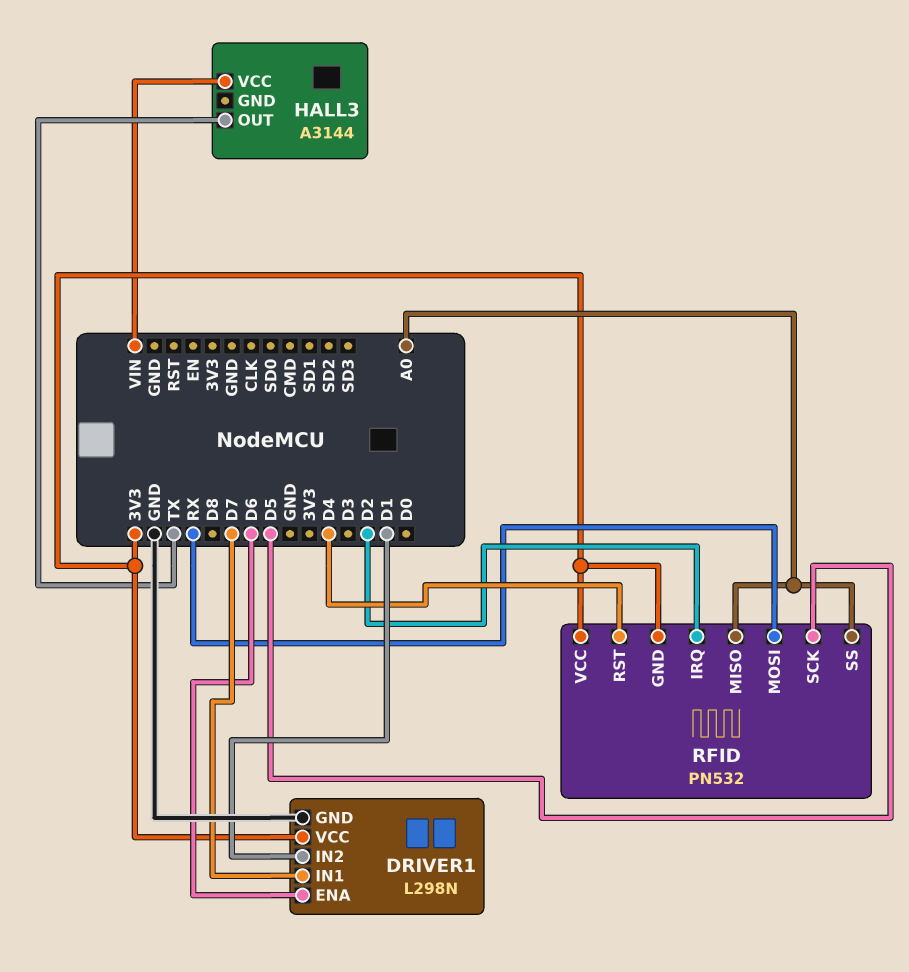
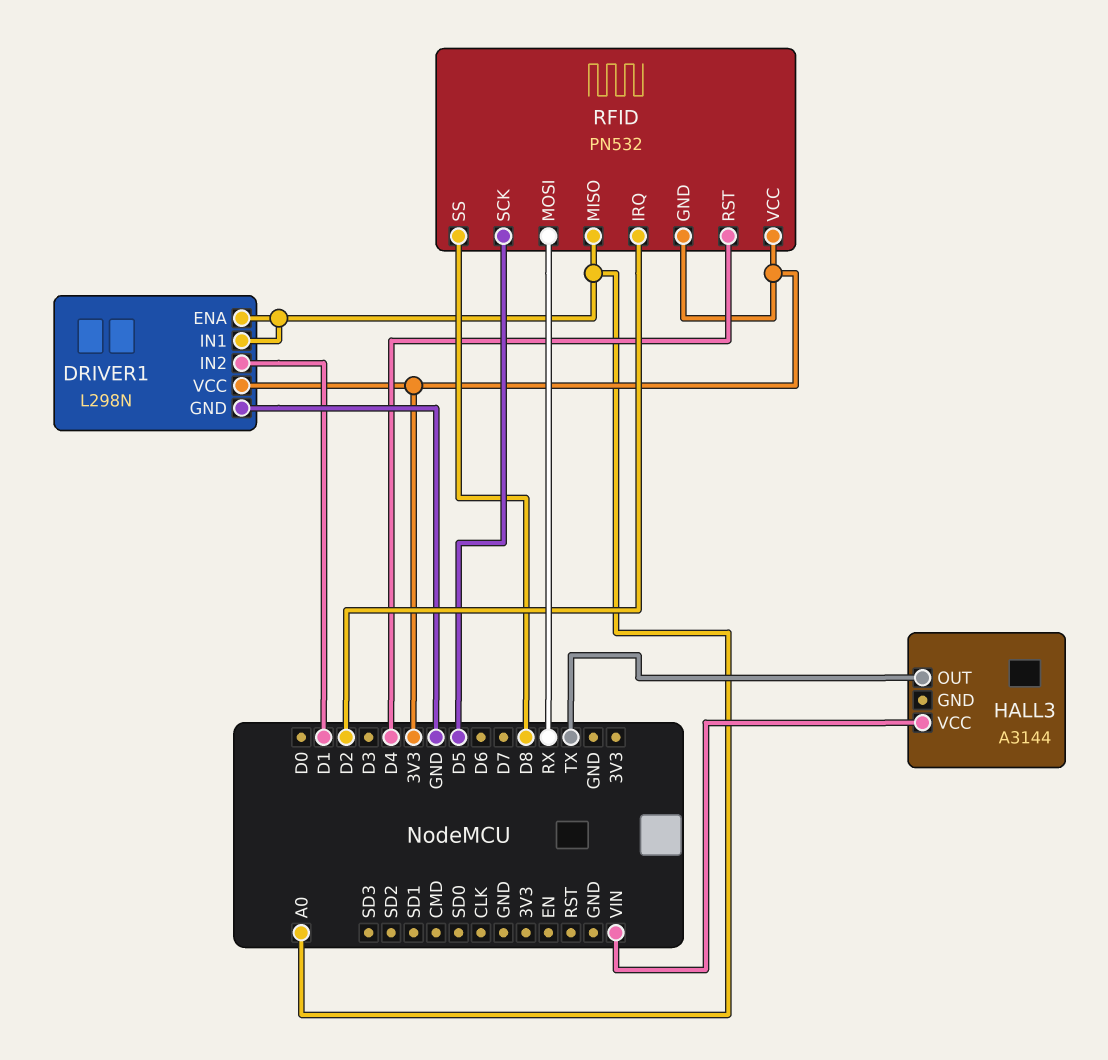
DRIVER1 pin ENA: D6 -> A0
DRIVER1 pin IN1: D7 -> A0
RFID pin SS: A0 -> D8

